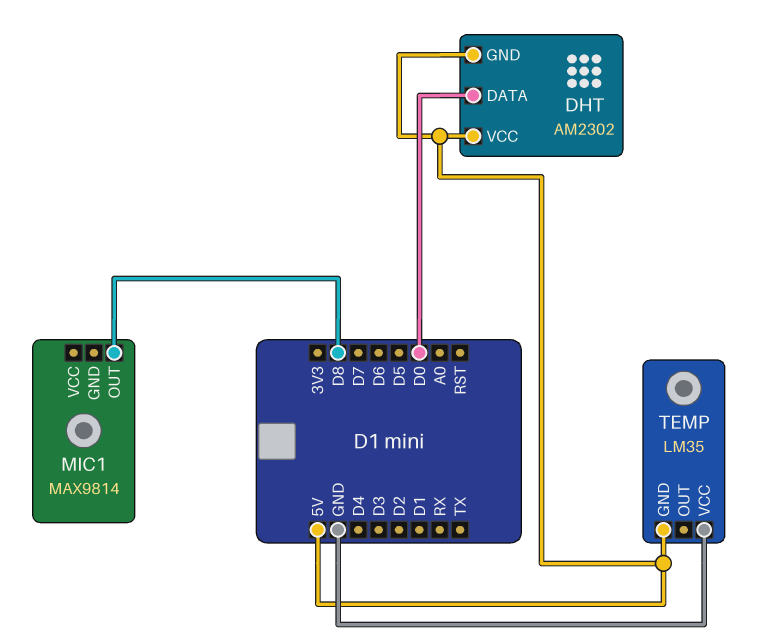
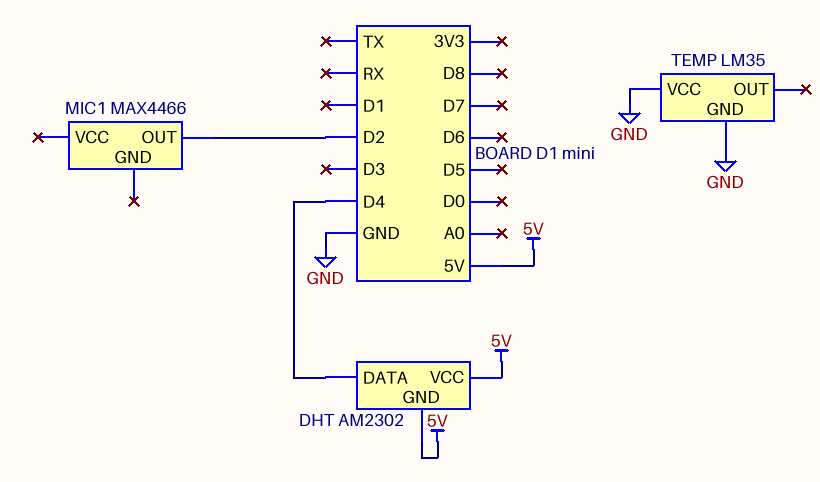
DHT pin DATA: D0 -> D4
MIC1: MAX9814 -> MAX4466
MIC1 pin OUT: D8 -> D2
TEMP pin GND: 5V -> GND

